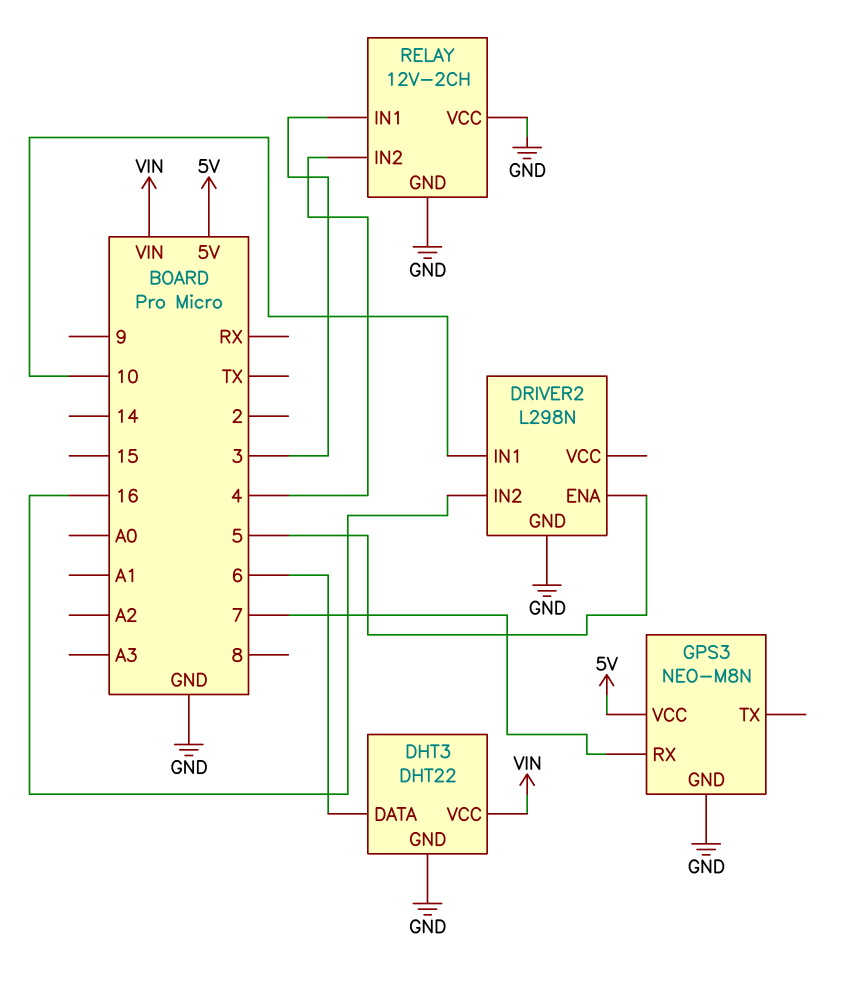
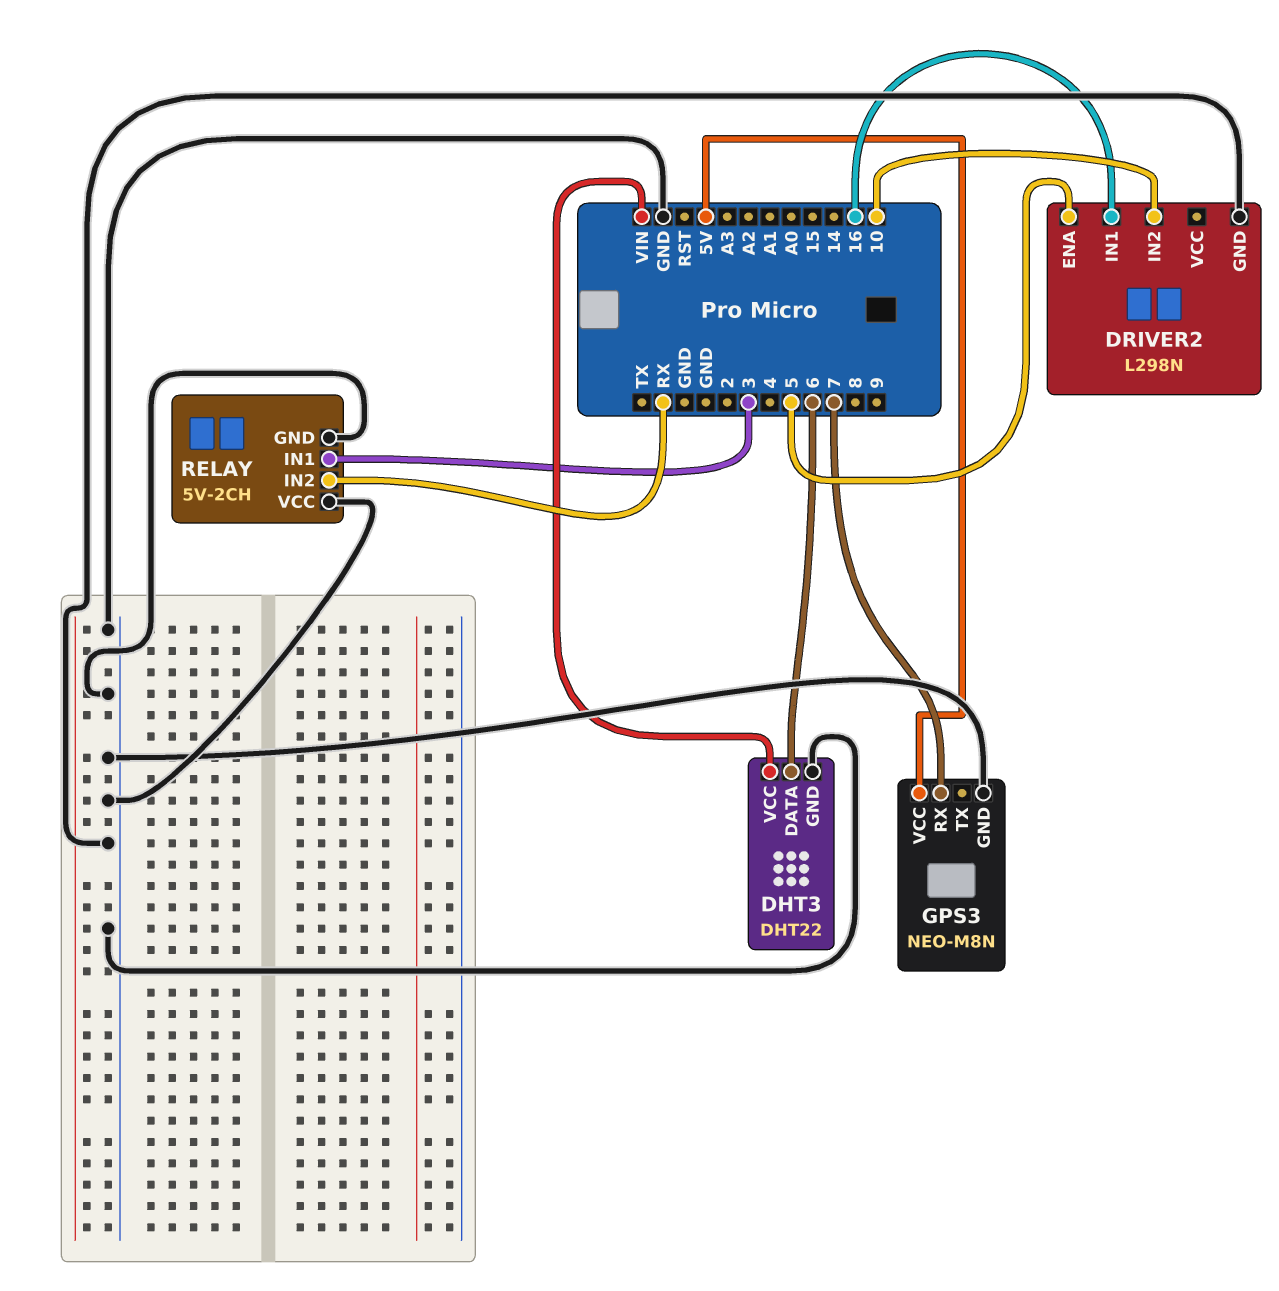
DRIVER2 pin IN1: 10 -> 16
DRIVER2 pin IN2: 16 -> 10
RELAY: 12V-2CH -> 5V-2CH
RELAY pin IN2: 4 -> RX

